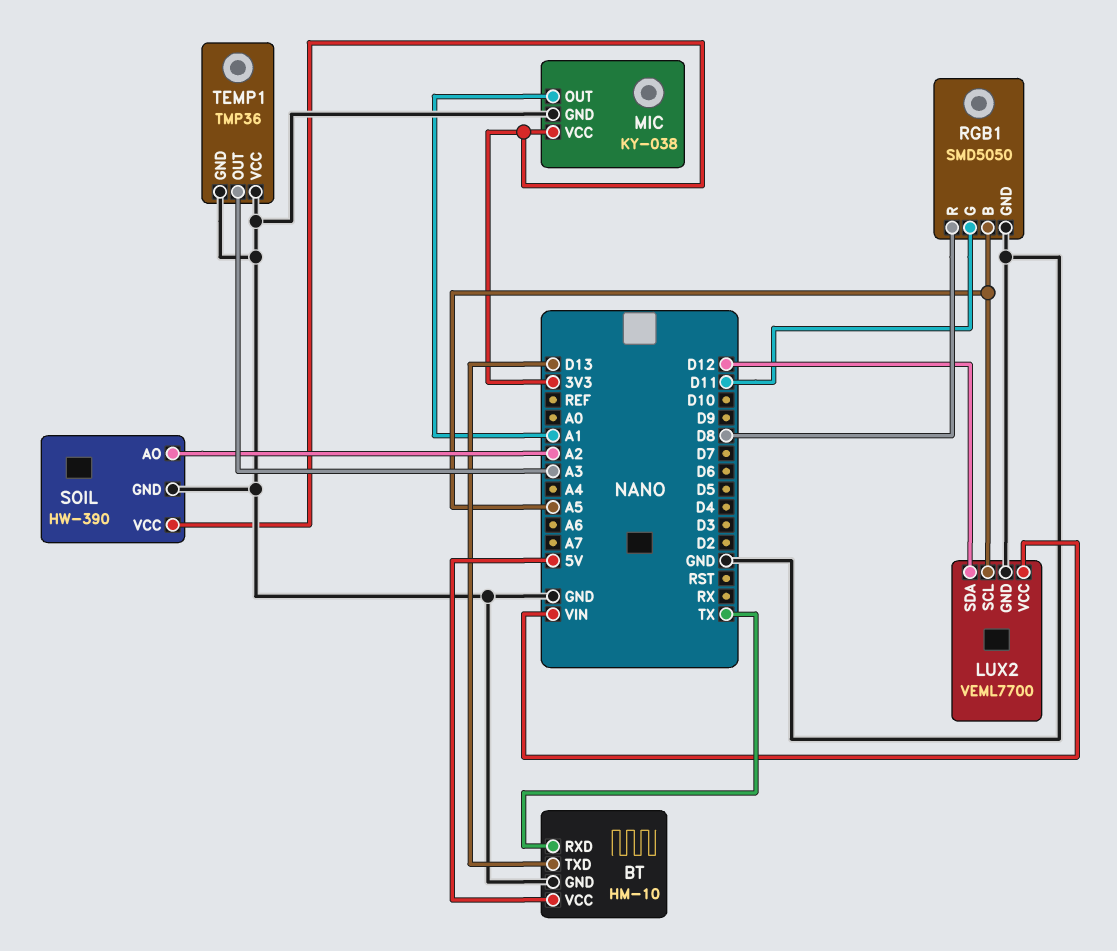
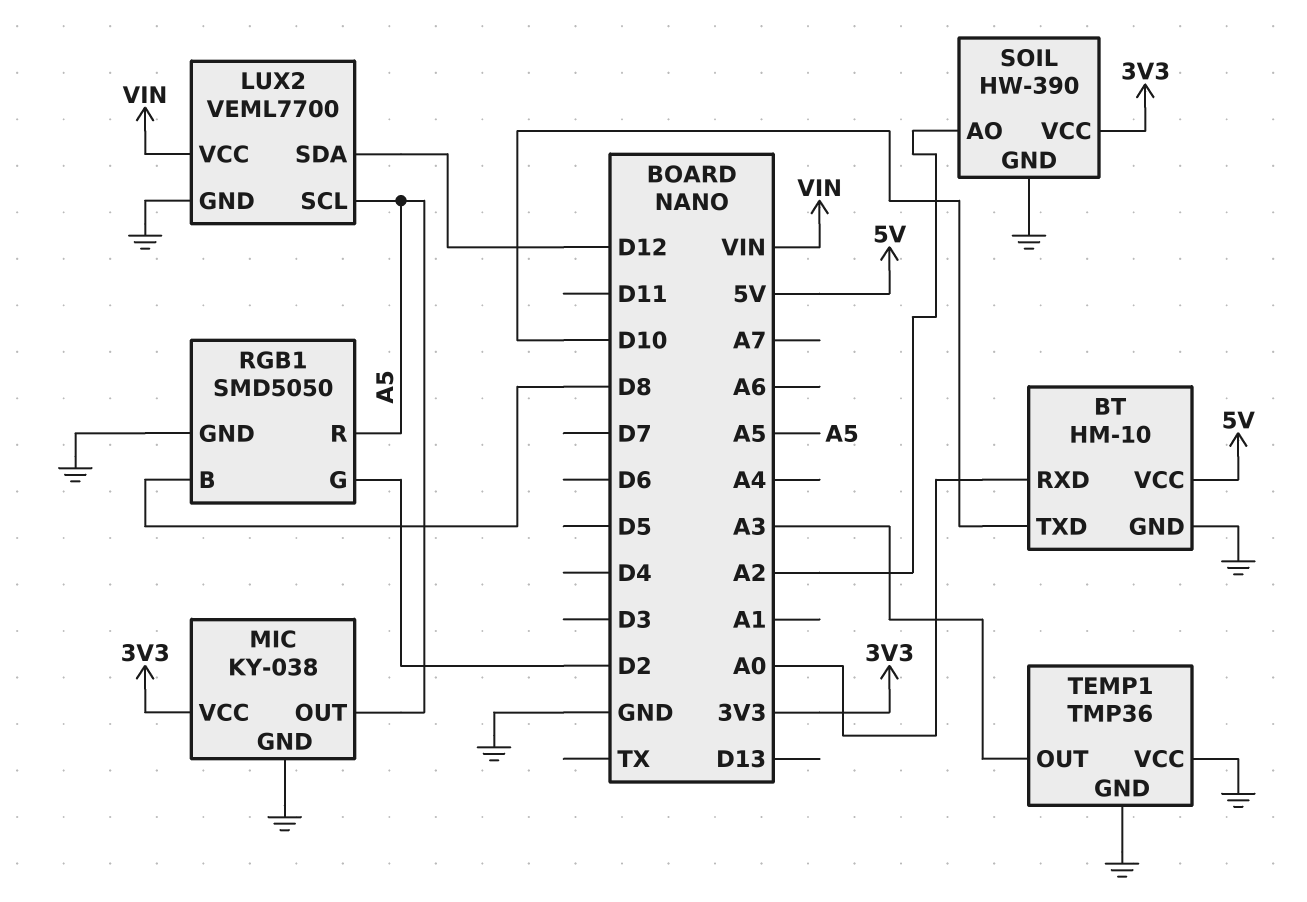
BT pin RXD: TX -> A0
BT pin TXD: D13 -> D10
MIC pin OUT: A1 -> A5
RGB1 pin B: A5 -> D8
RGB1 pin G: D11 -> D2
RGB1 pin R: D8 -> A5

